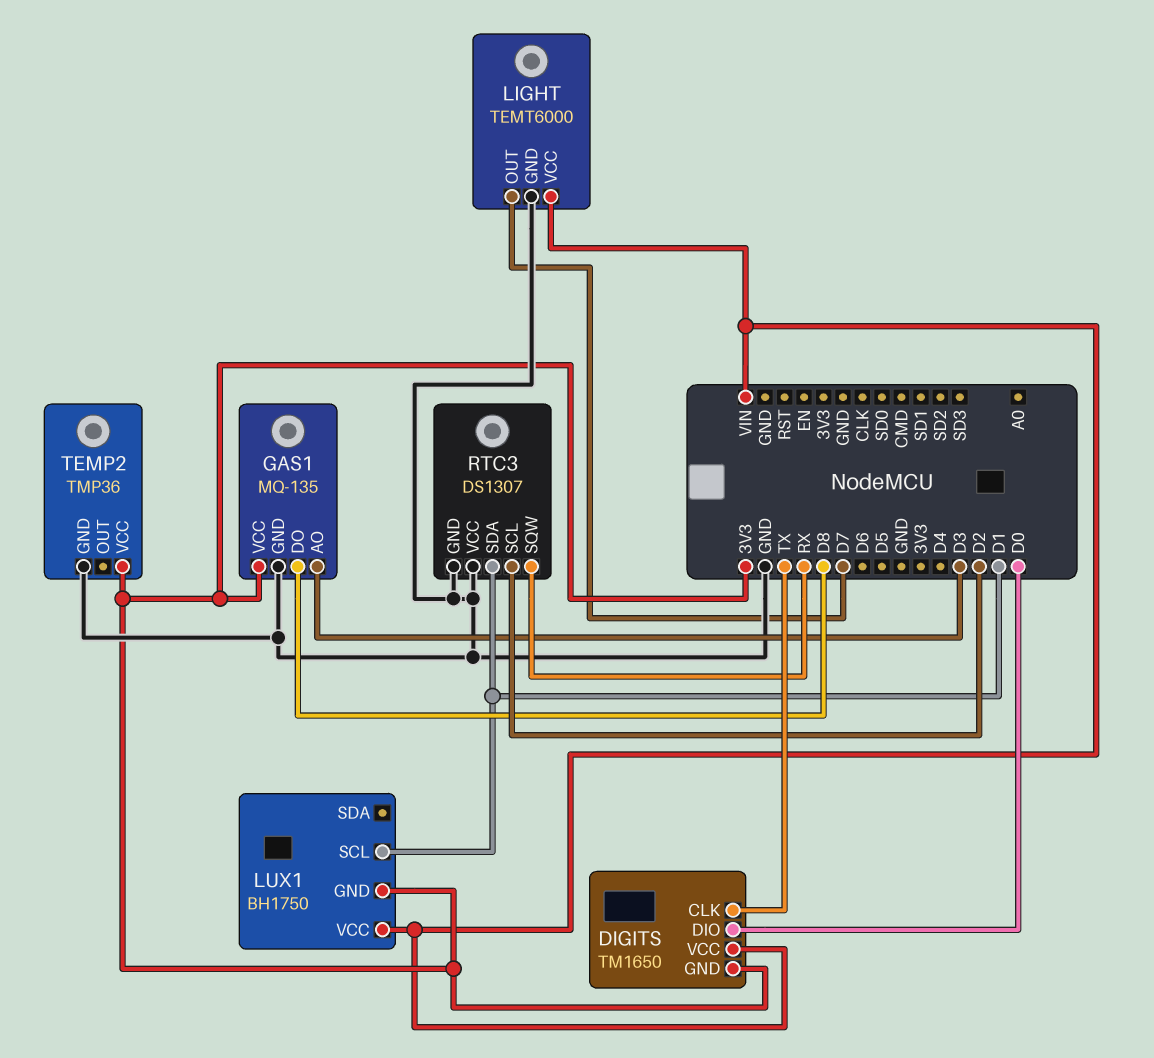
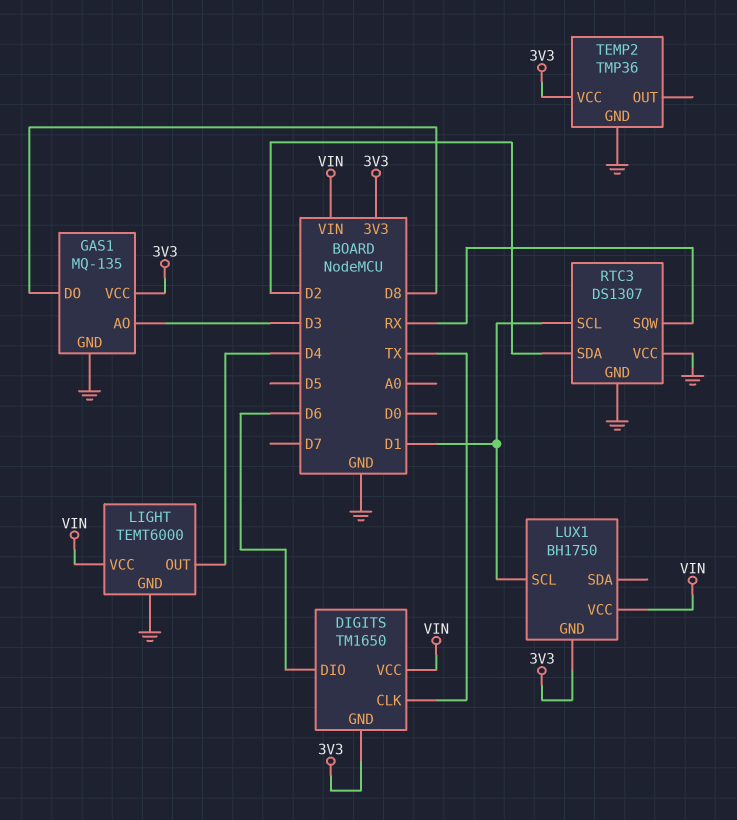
DIGITS pin DIO: D0 -> D6
LIGHT pin OUT: D7 -> D4
RTC3 pin SCL: D2 -> D1
RTC3 pin SDA: D1 -> D2

